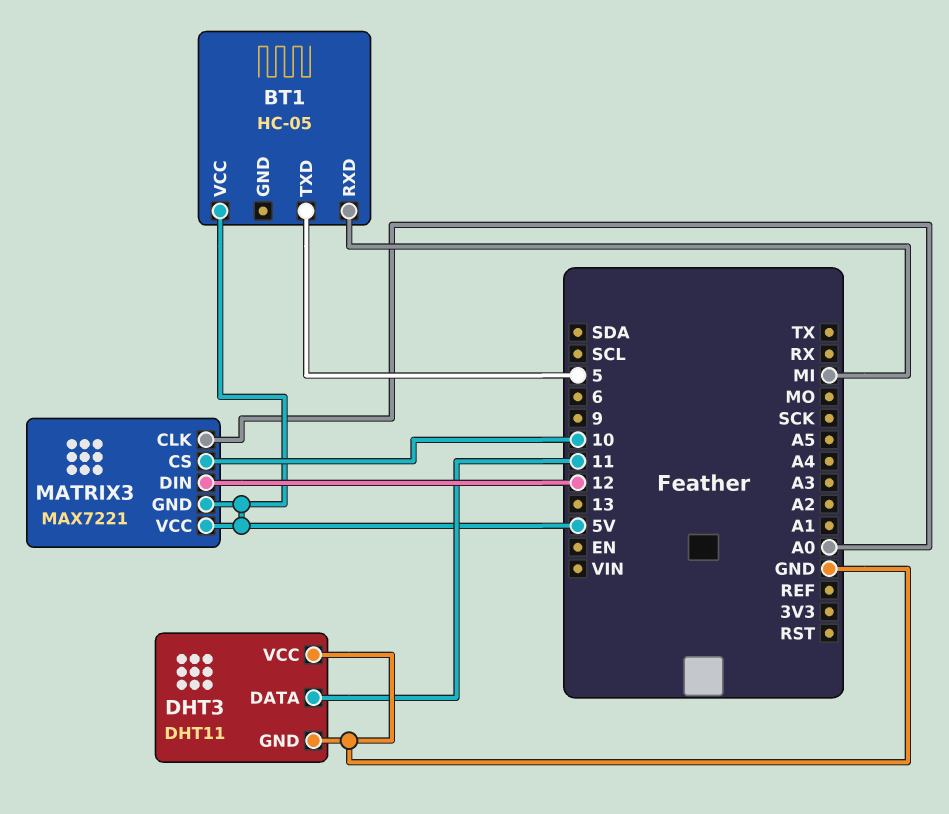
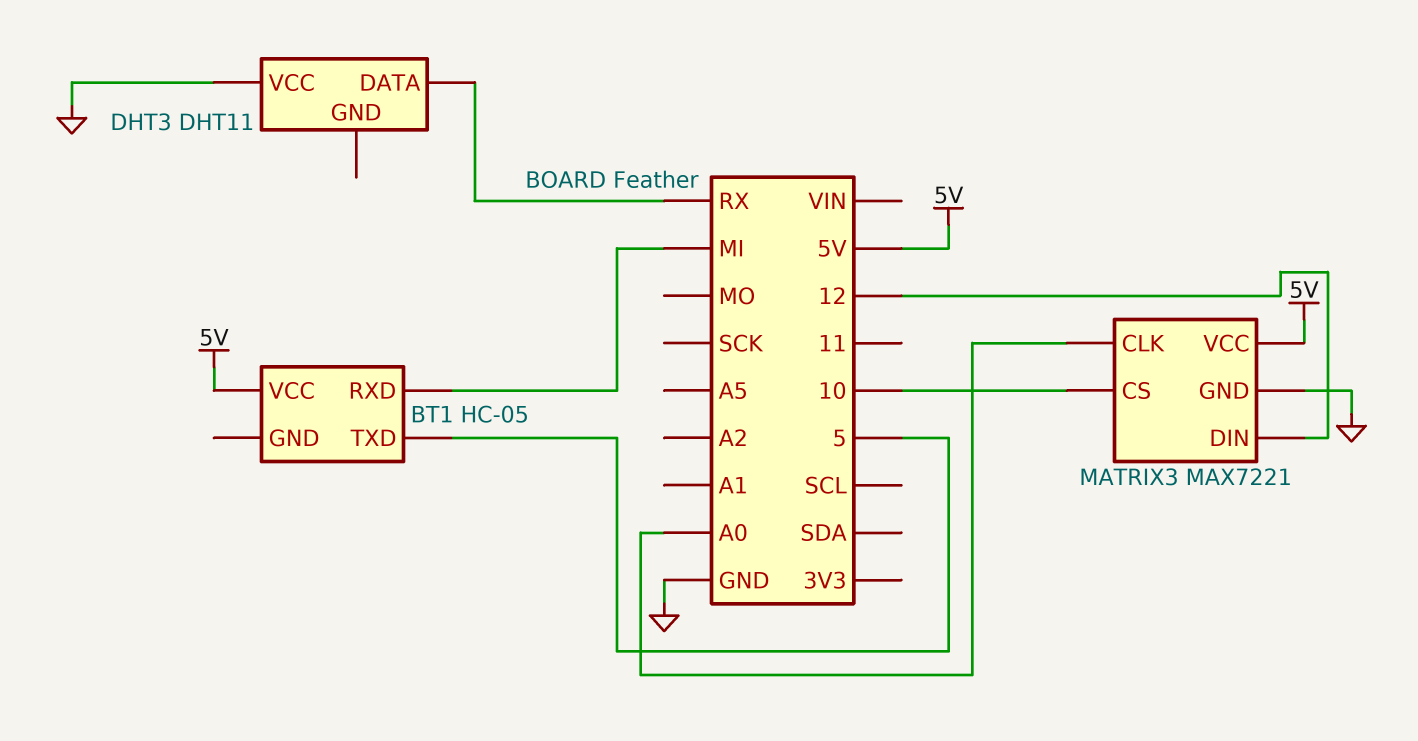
DHT3 pin DATA: 11 -> RX
DHT3 pin GND: GND -> none
MATRIX3 pin GND: 5V -> GND

